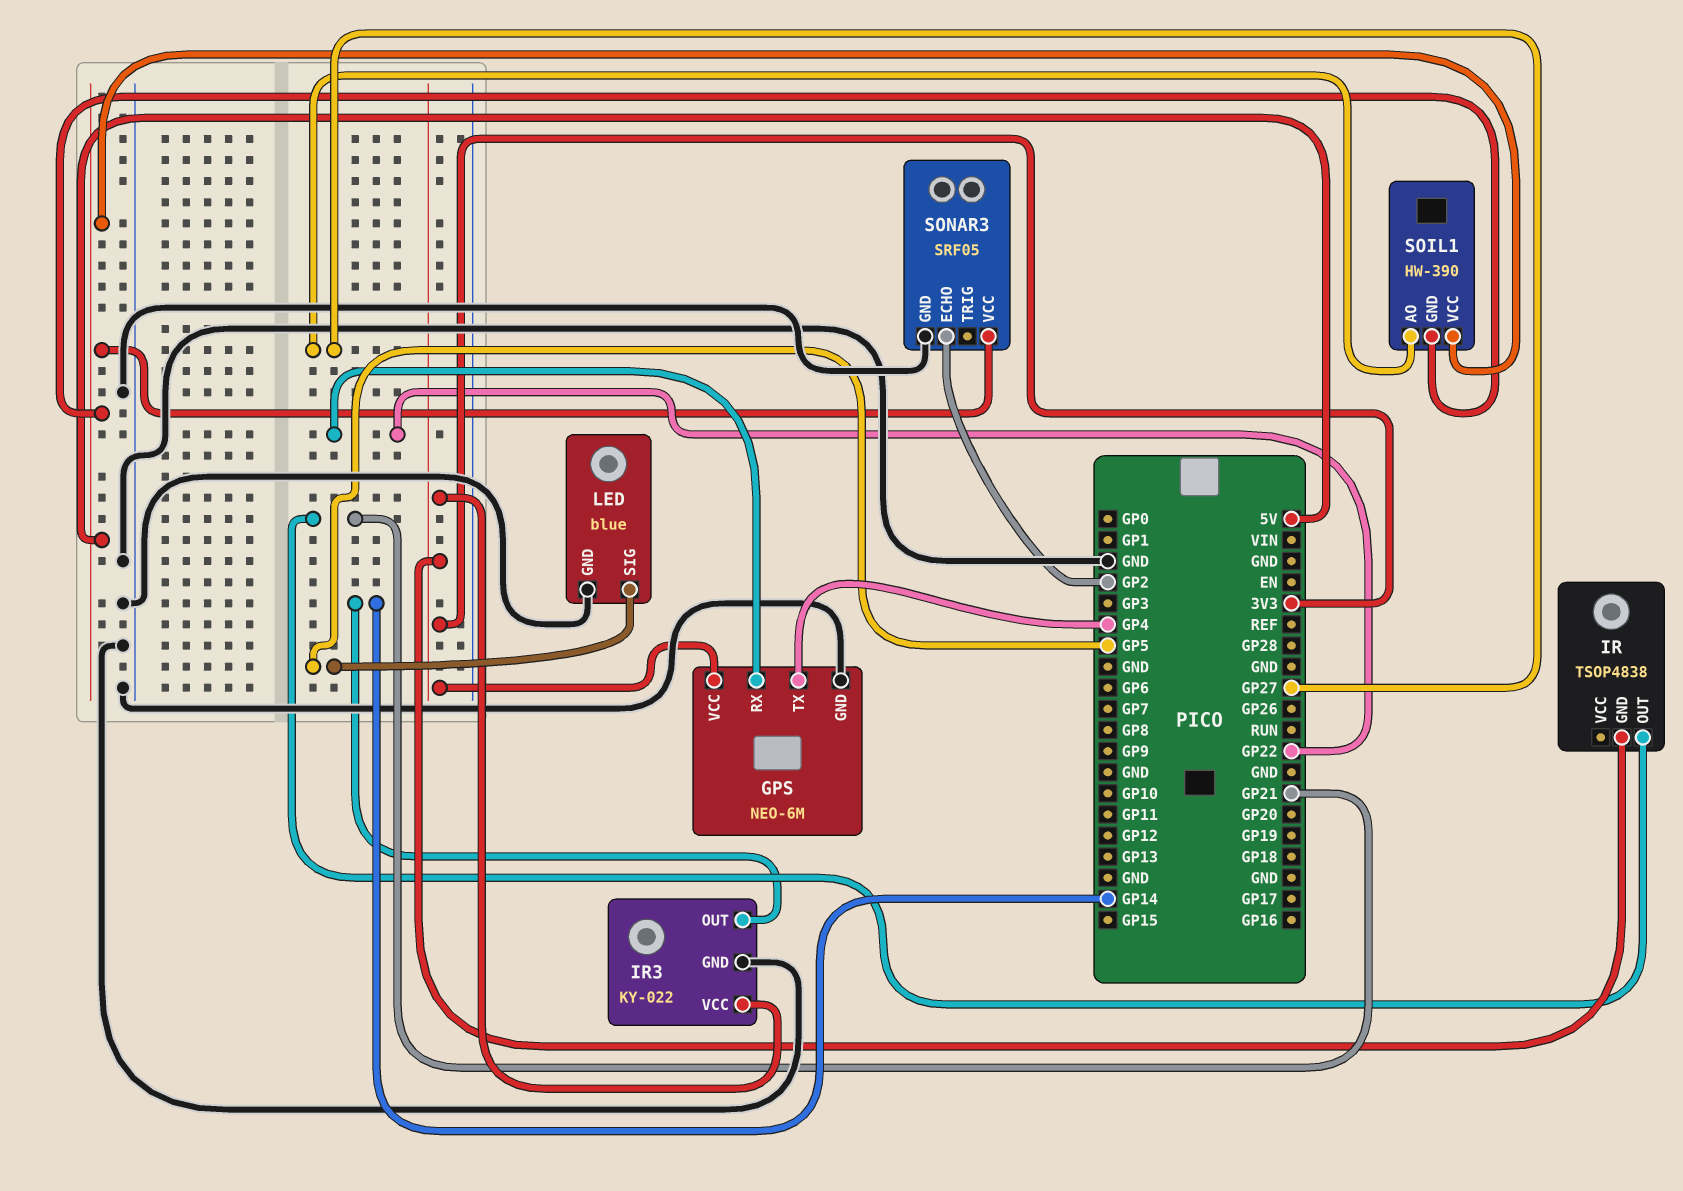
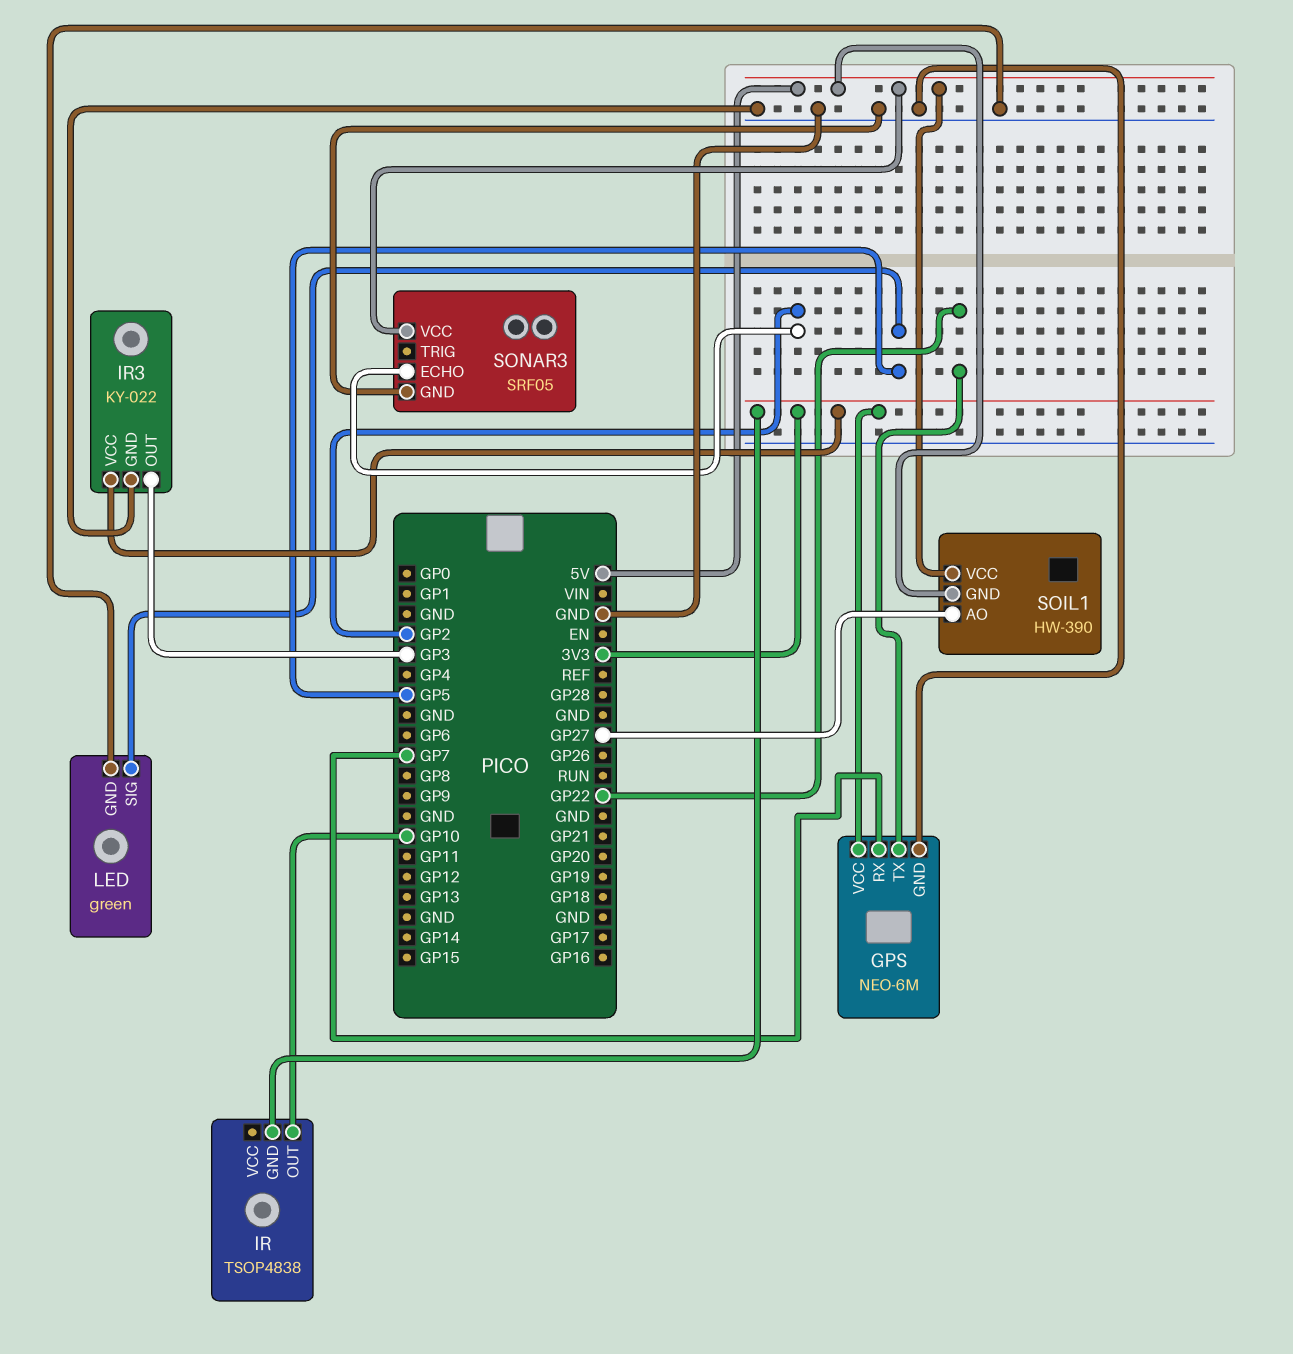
GPS pin RX: GP22 -> GP7
GPS pin TX: GP4 -> GP22
IR pin OUT: GP21 -> GP10
IR3 pin OUT: GP14 -> GP3
LED: blue -> green

